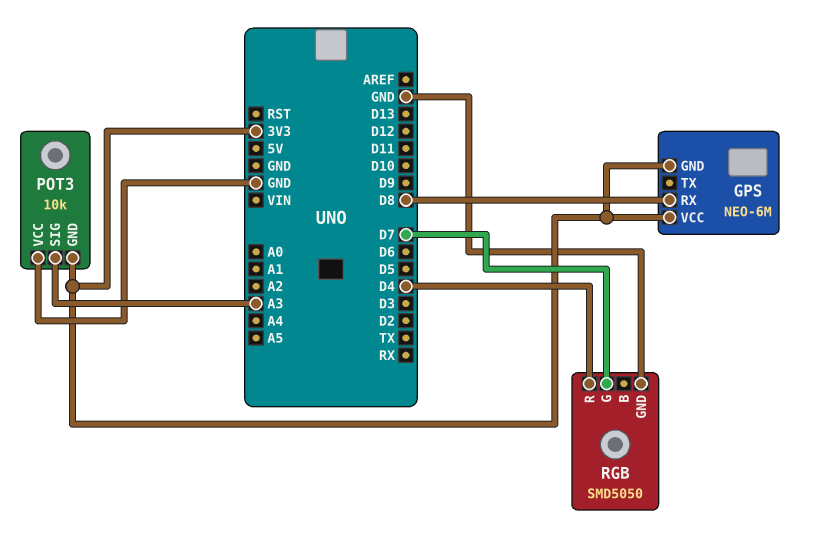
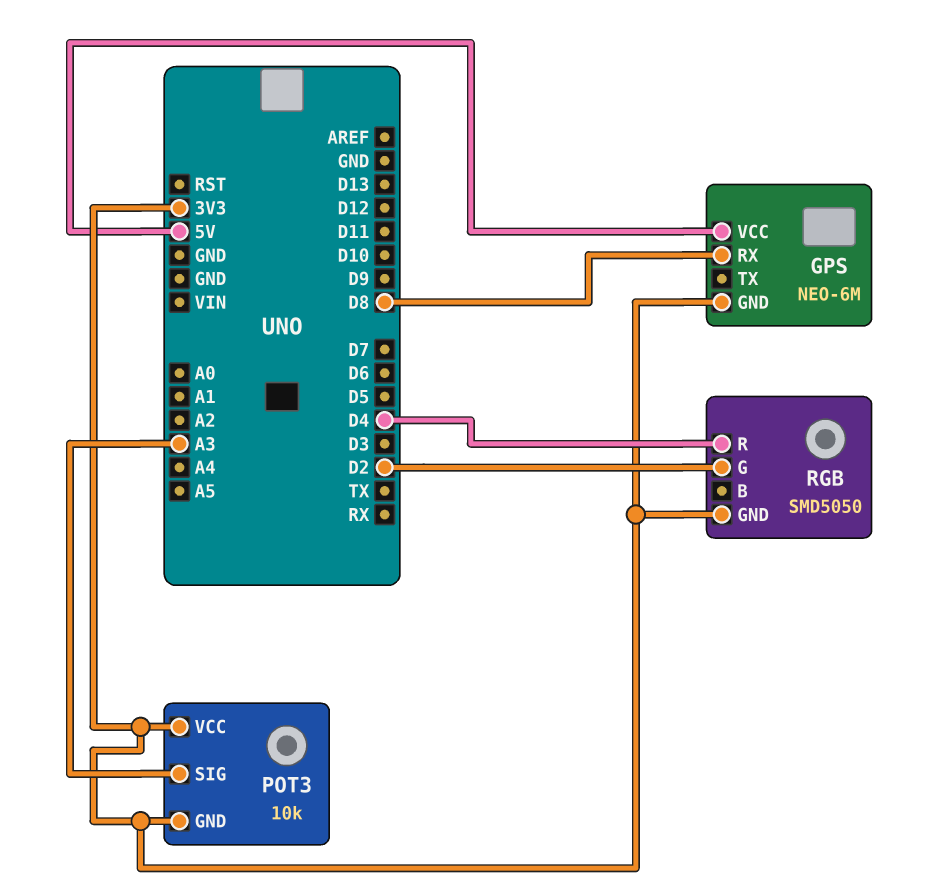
GPS pin VCC: 3V3 -> 5V
POT3 pin VCC: GND -> 3V3
RGB pin G: D7 -> D2
RGB pin GND: GND -> 3V3

